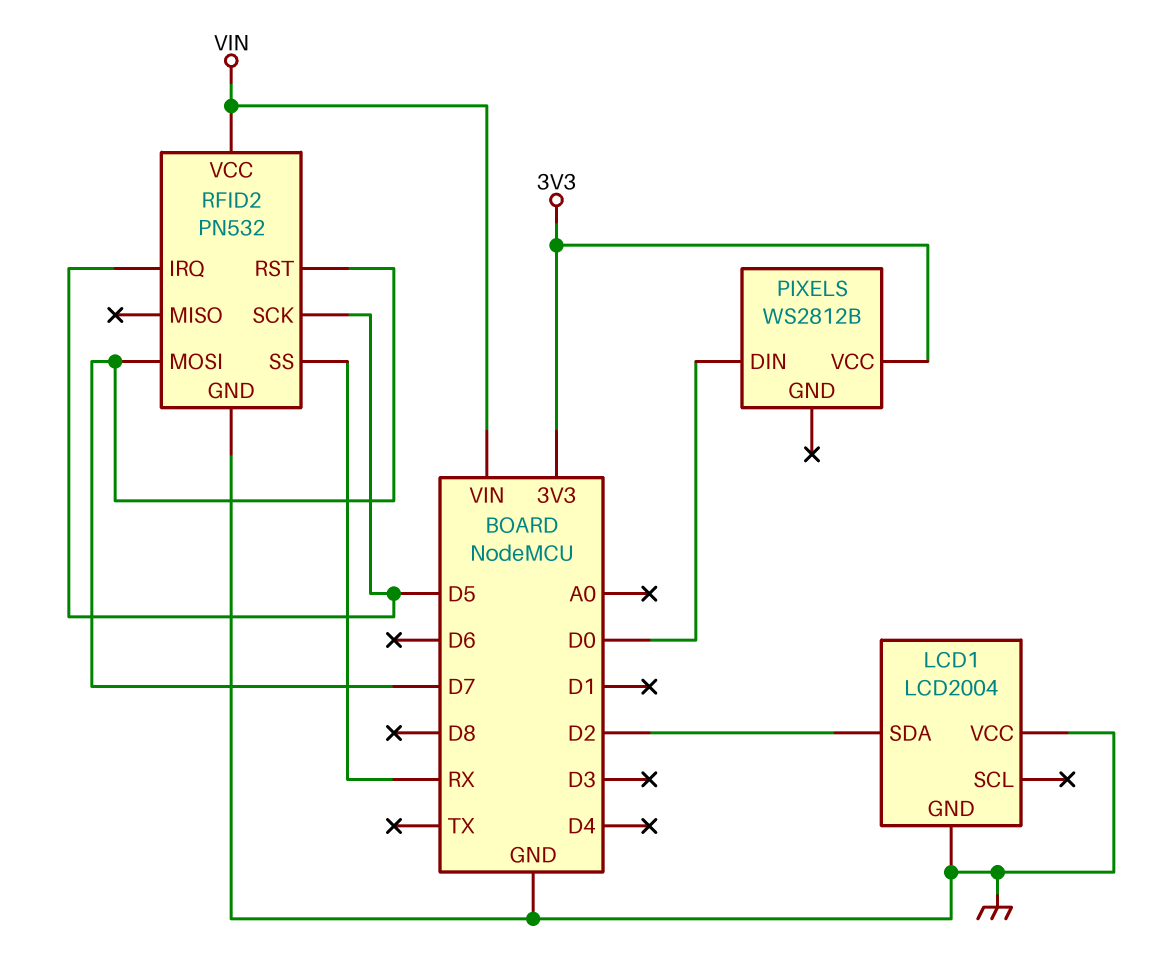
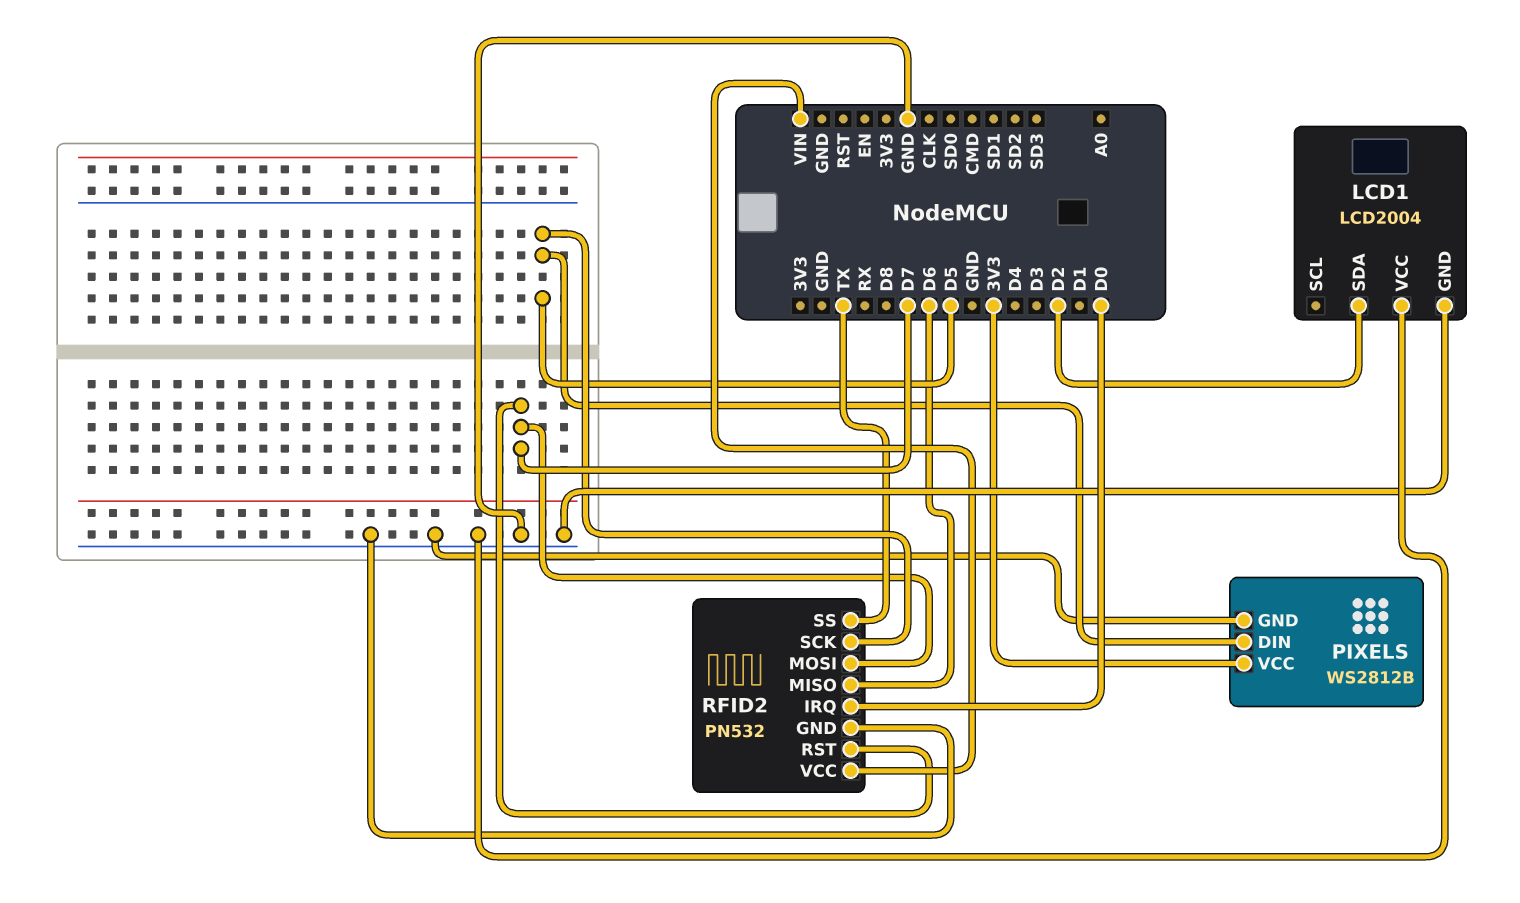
PIXELS pin DIN: D0 -> D5
PIXELS pin GND: none -> GND
RFID2 pin IRQ: D5 -> D0
RFID2 pin MISO: none -> D6
RFID2 pin SS: RX -> TX

